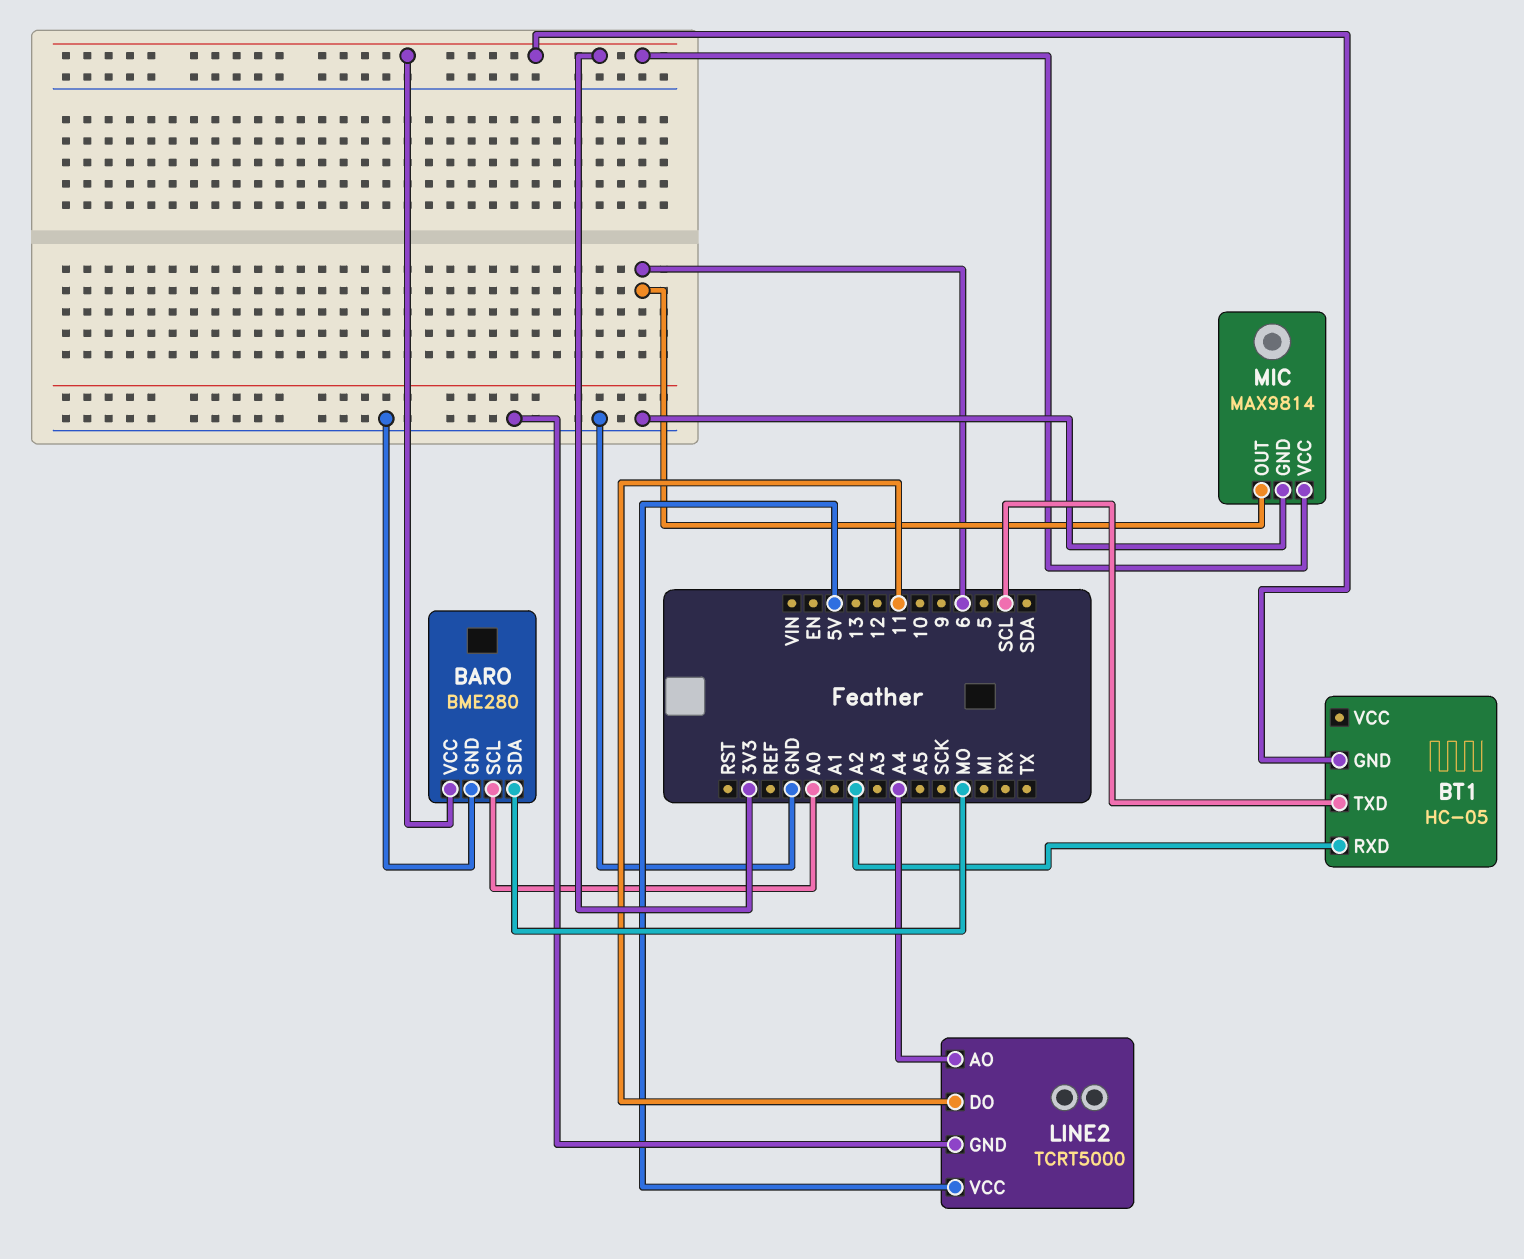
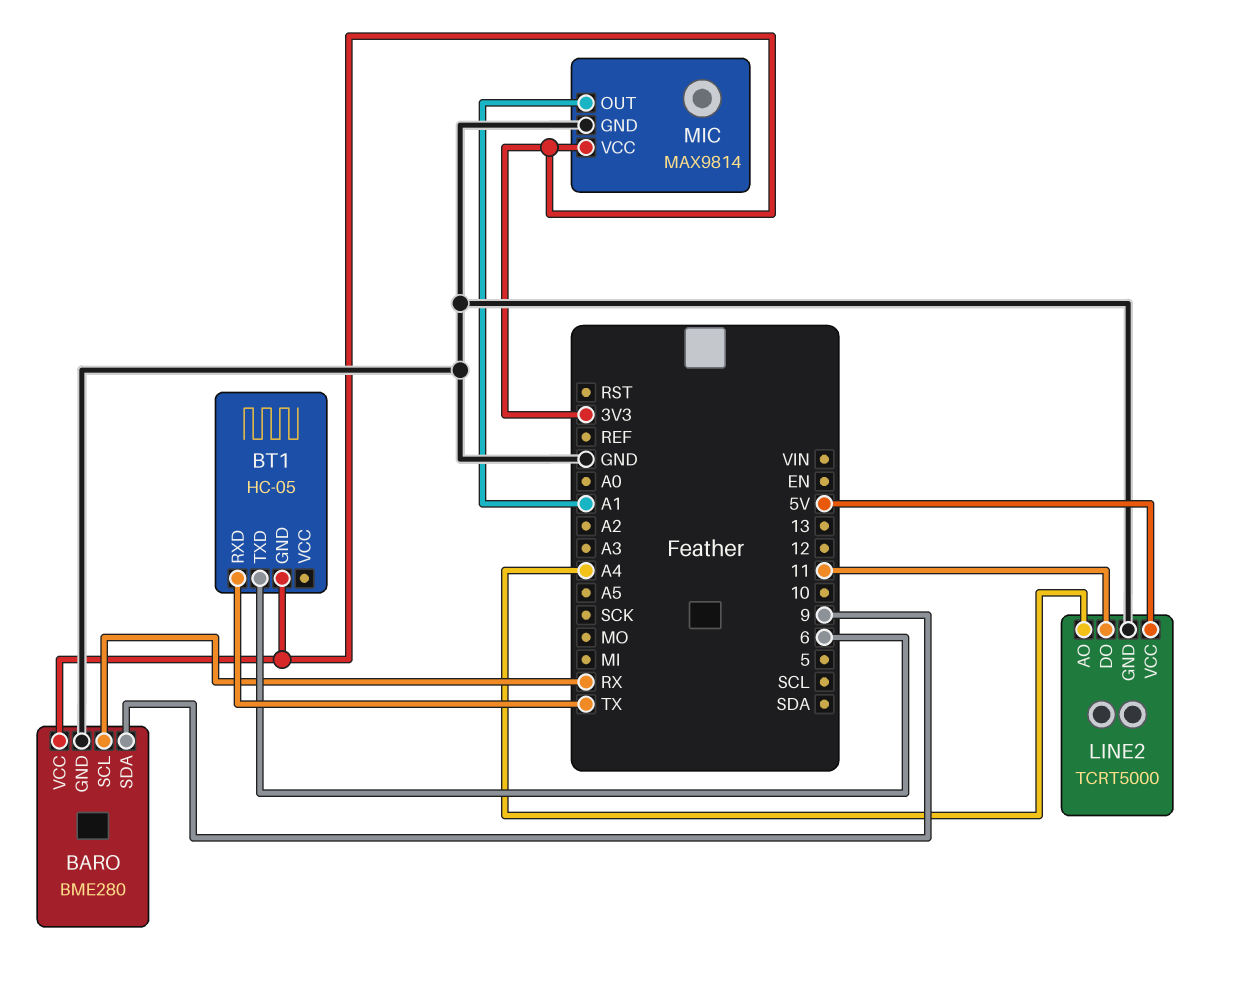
BARO pin SCL: A0 -> RX
BARO pin SDA: MO -> 9
BT1 pin RXD: A2 -> TX
BT1 pin TXD: SCL -> 6
MIC pin OUT: 6 -> A1

